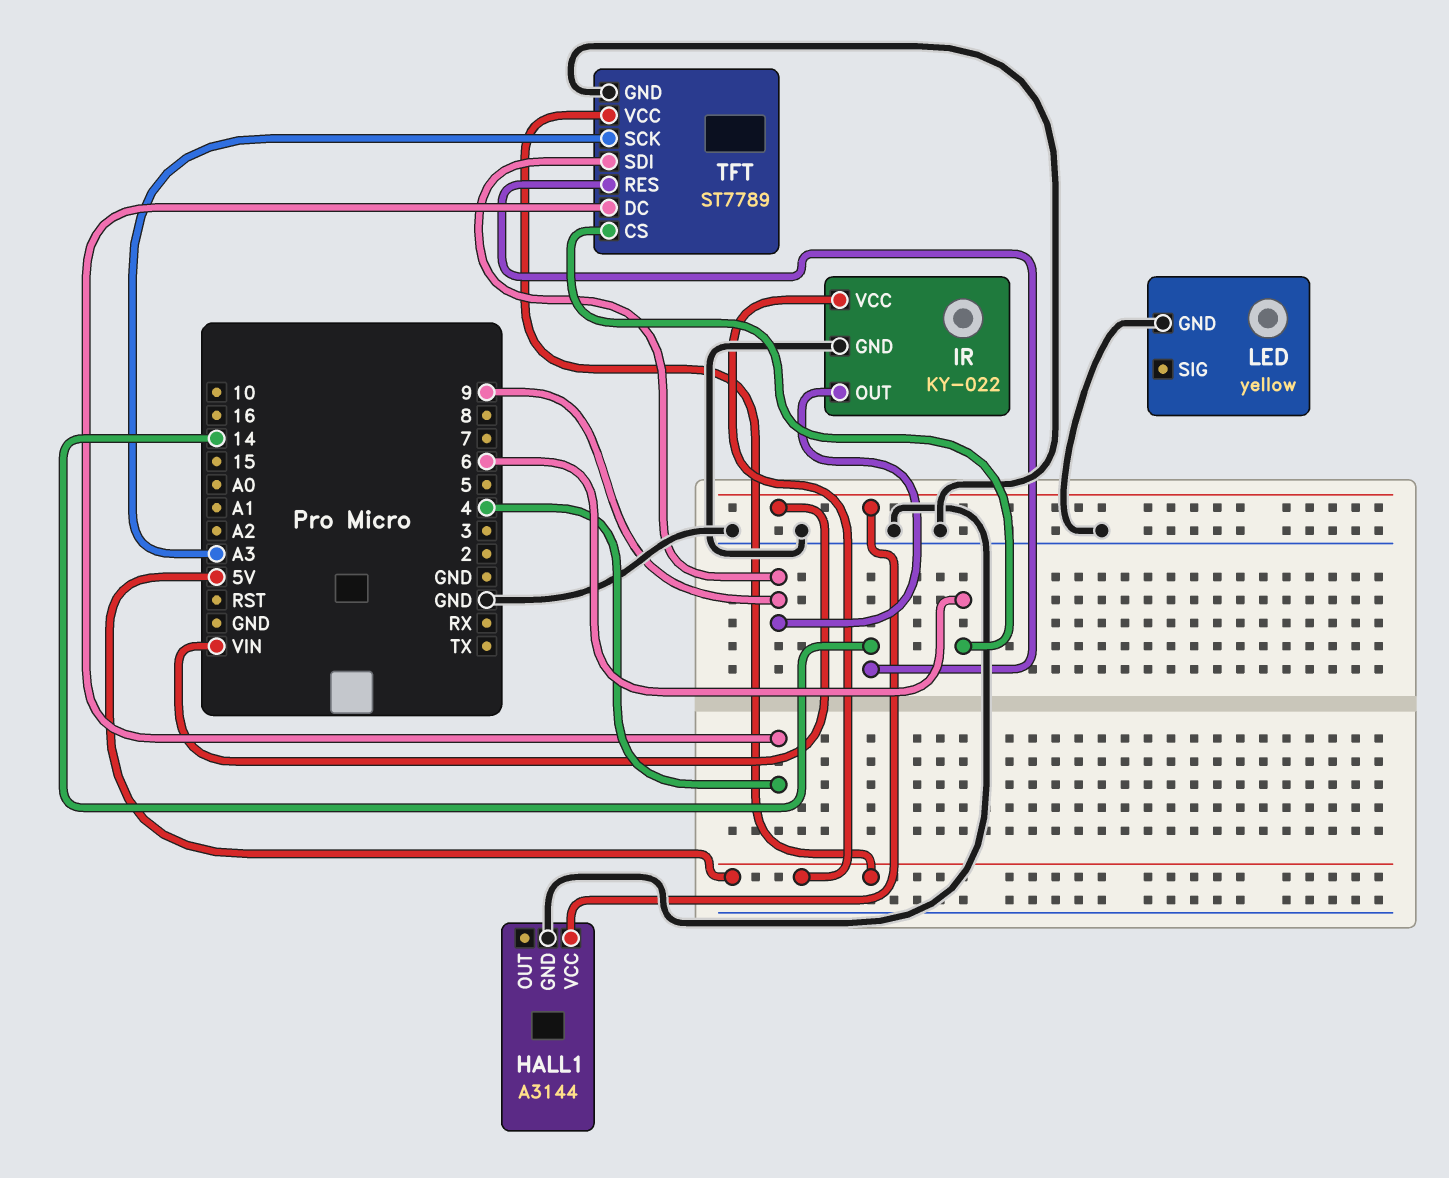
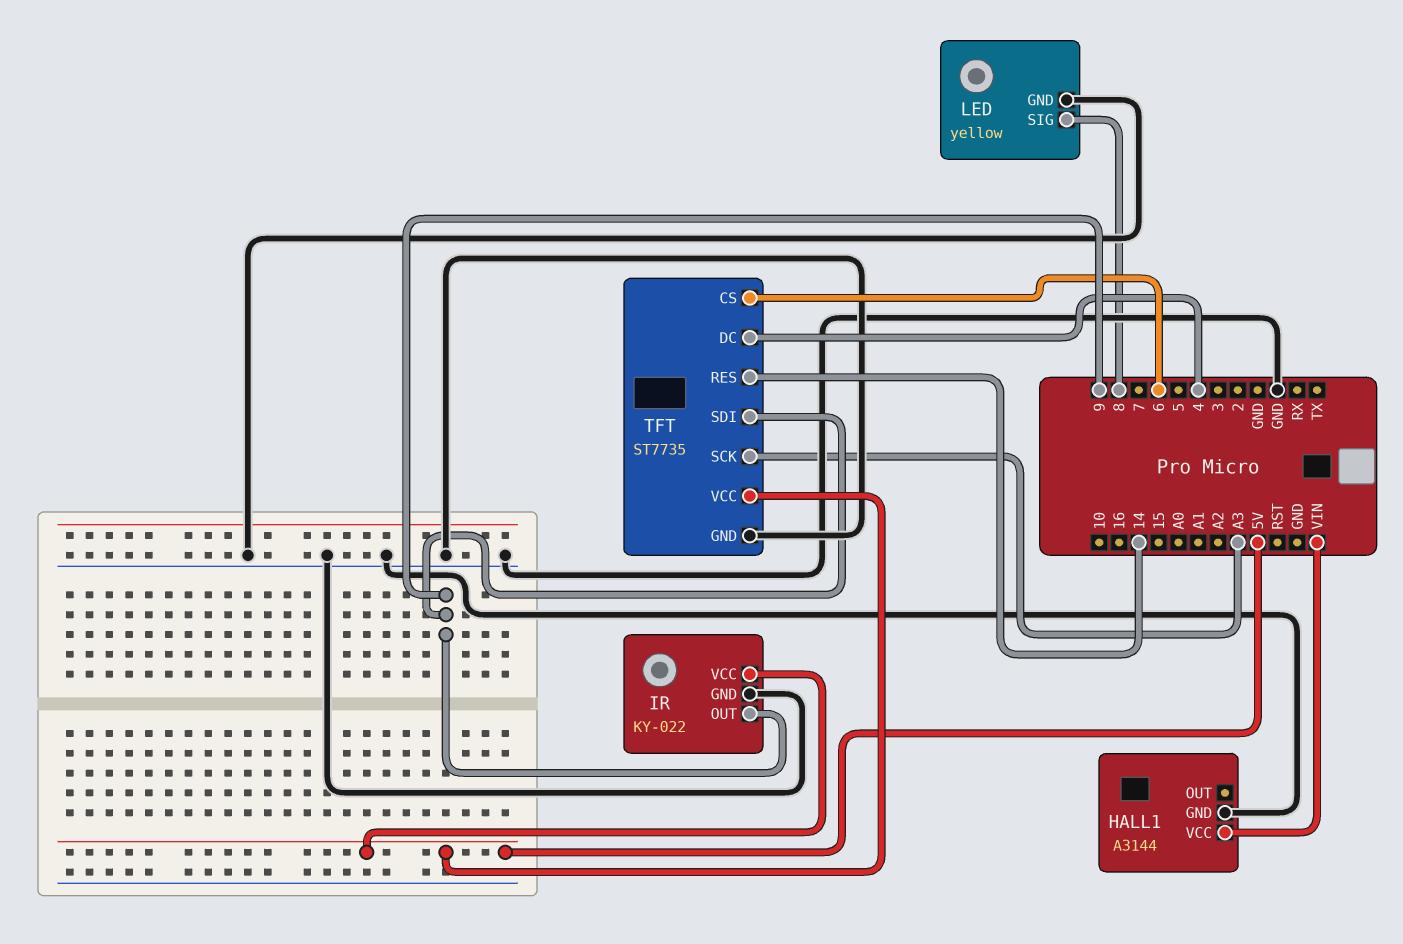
LED pin SIG: none -> 8
TFT: ST7789 -> ST7735

